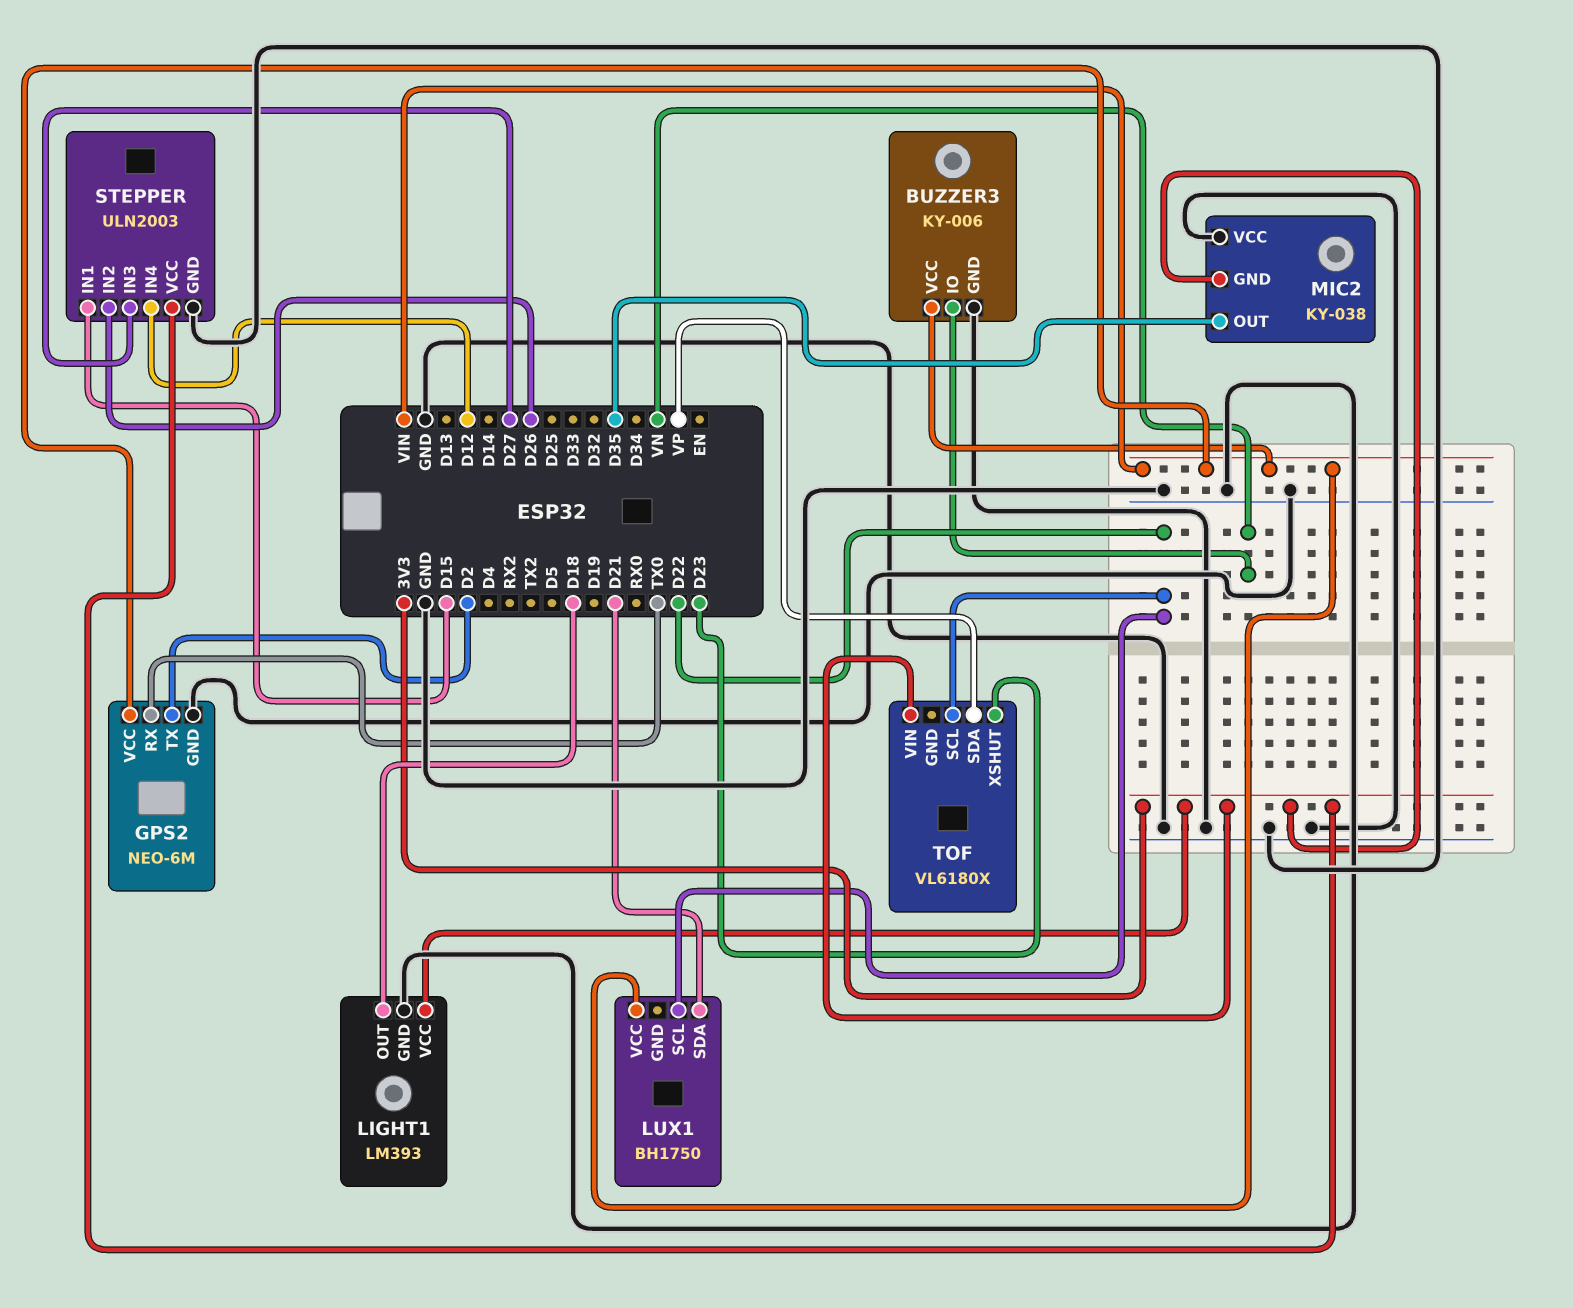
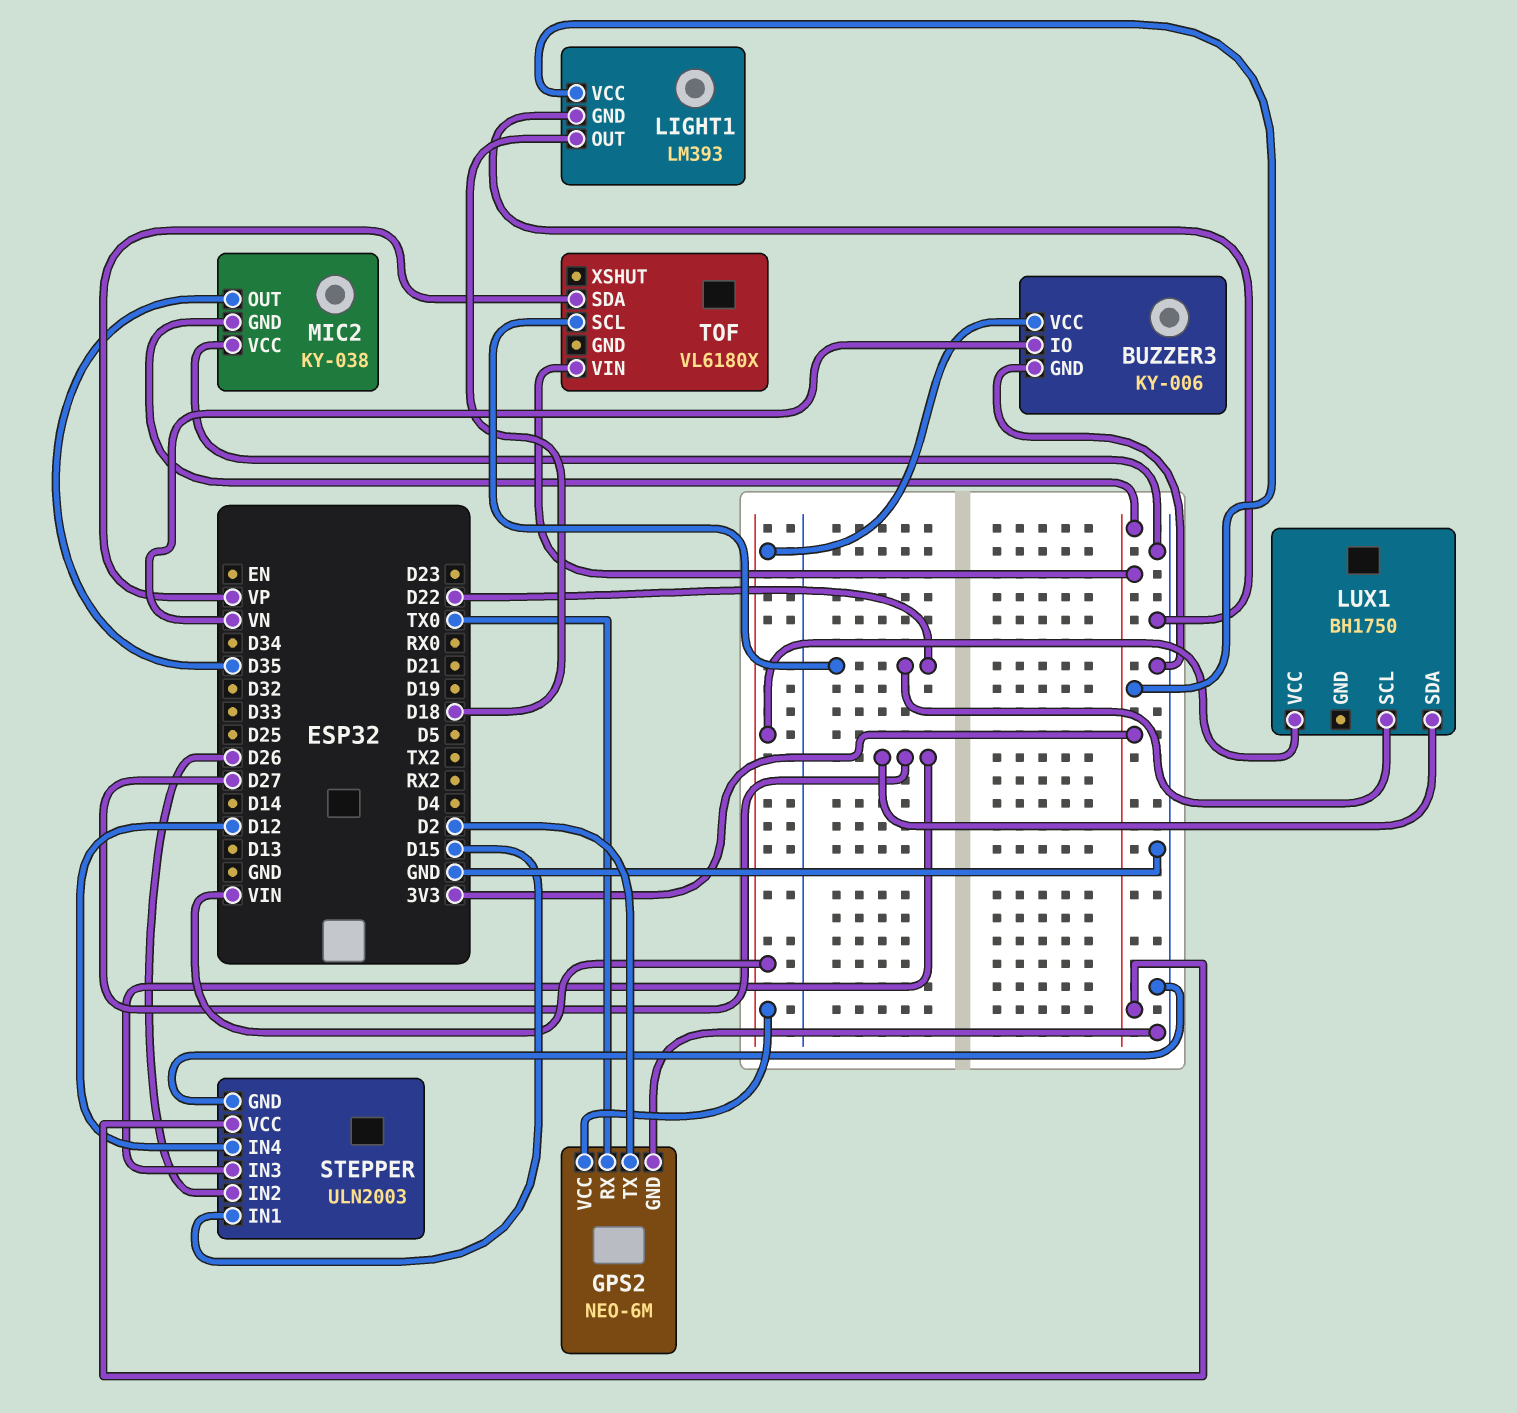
LUX1 pin SDA: D21 -> D27
TOF pin XSHUT: D23 -> none

